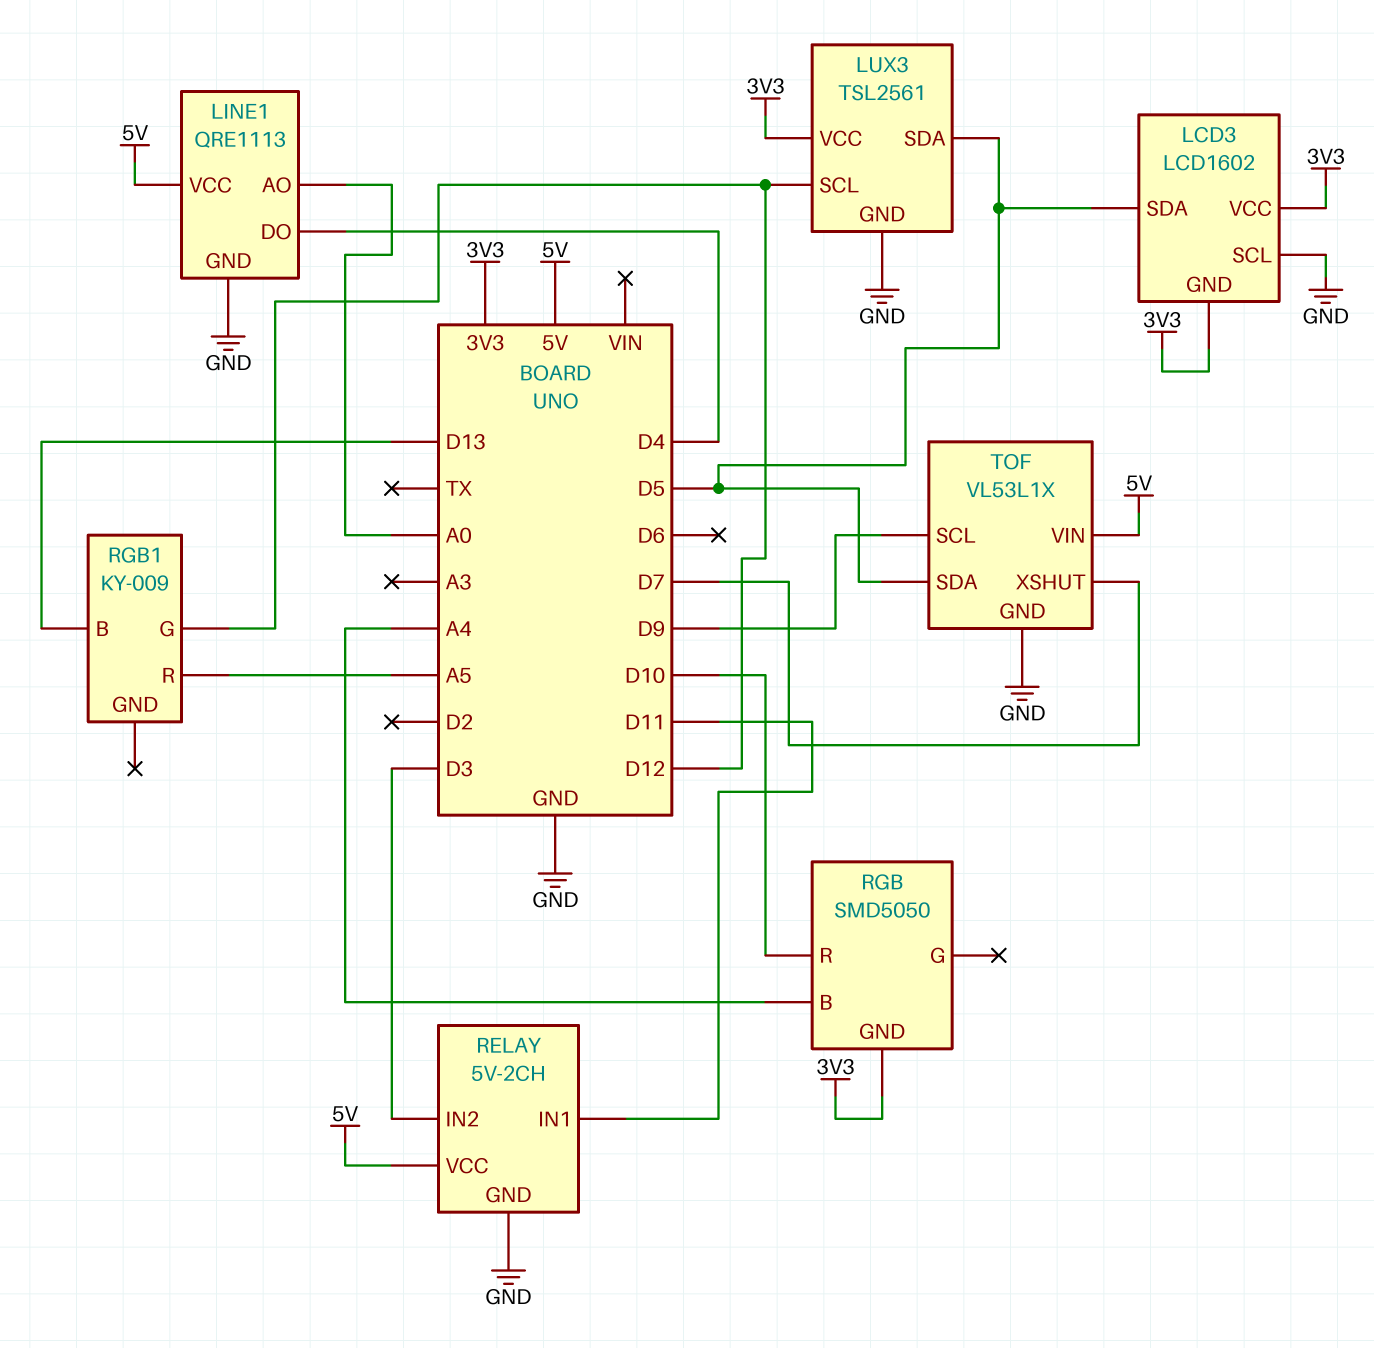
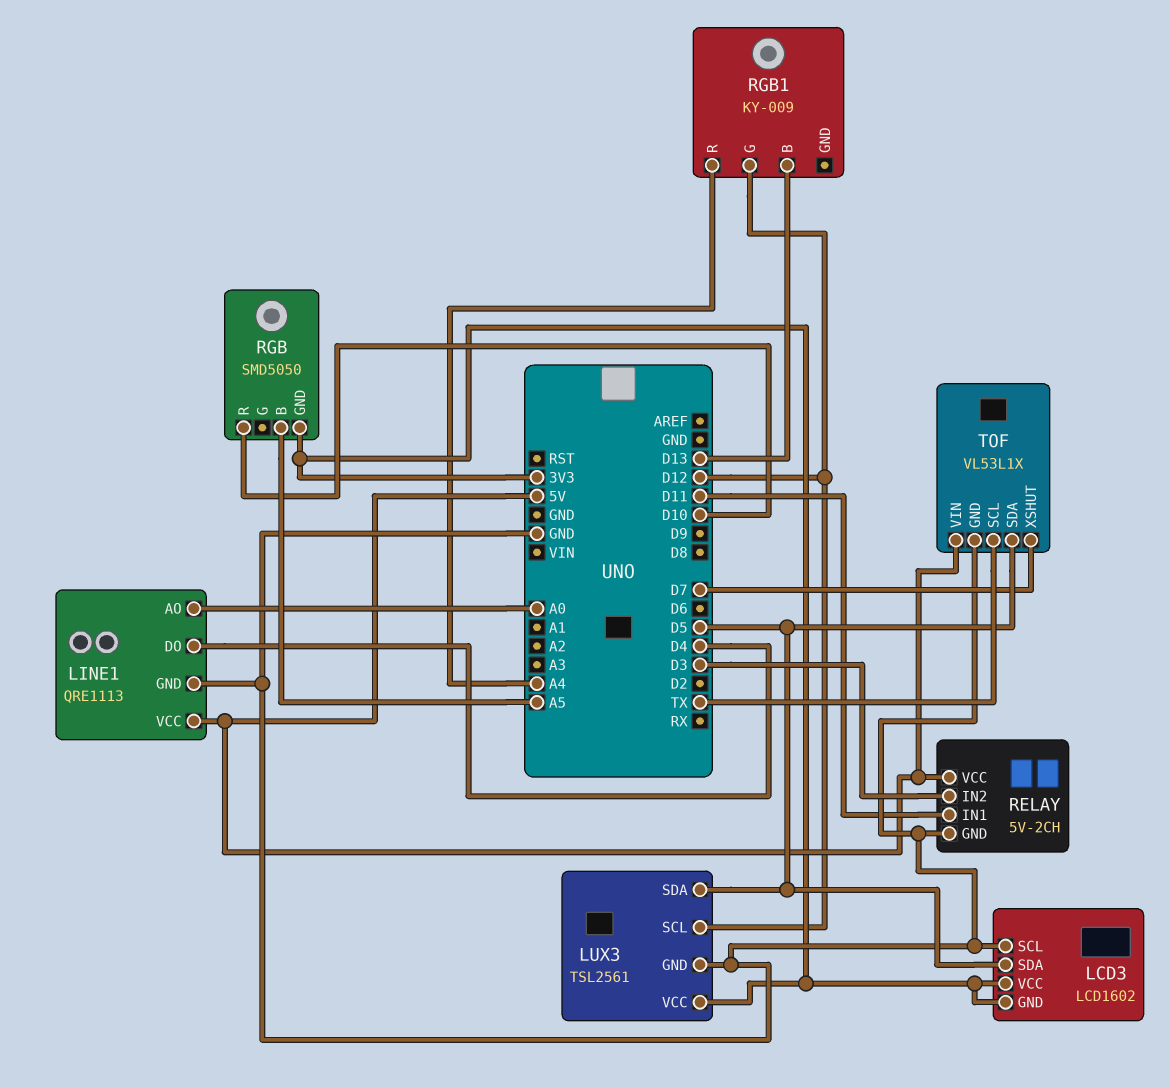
RGB pin B: A4 -> A5
RGB1 pin R: A5 -> A4
TOF pin SCL: D9 -> TX

